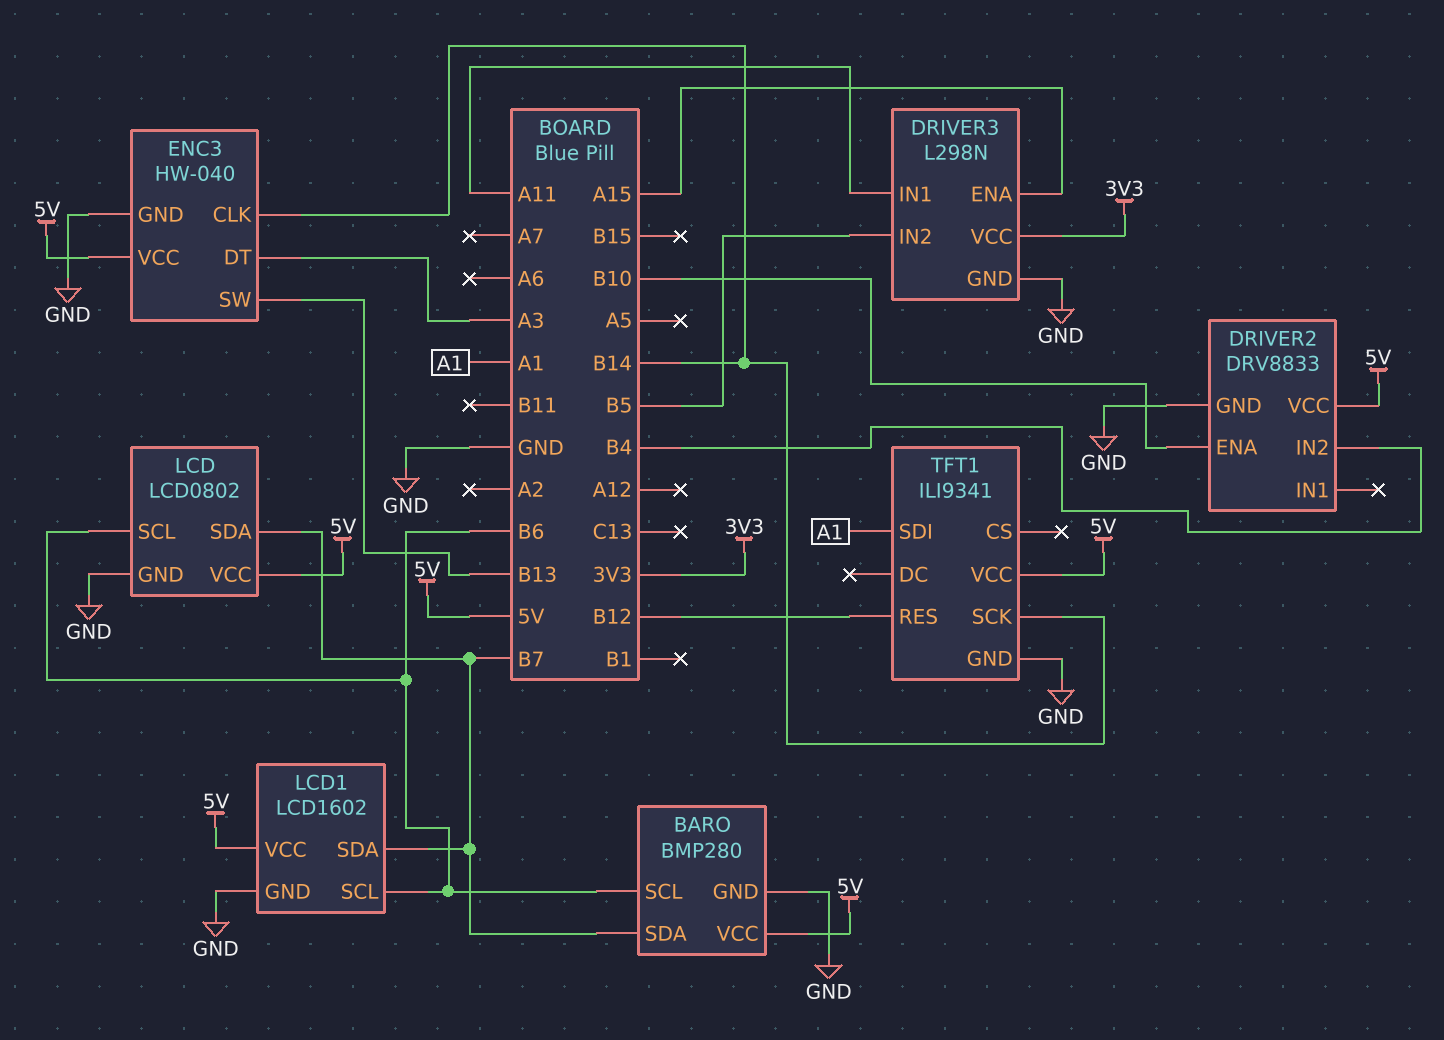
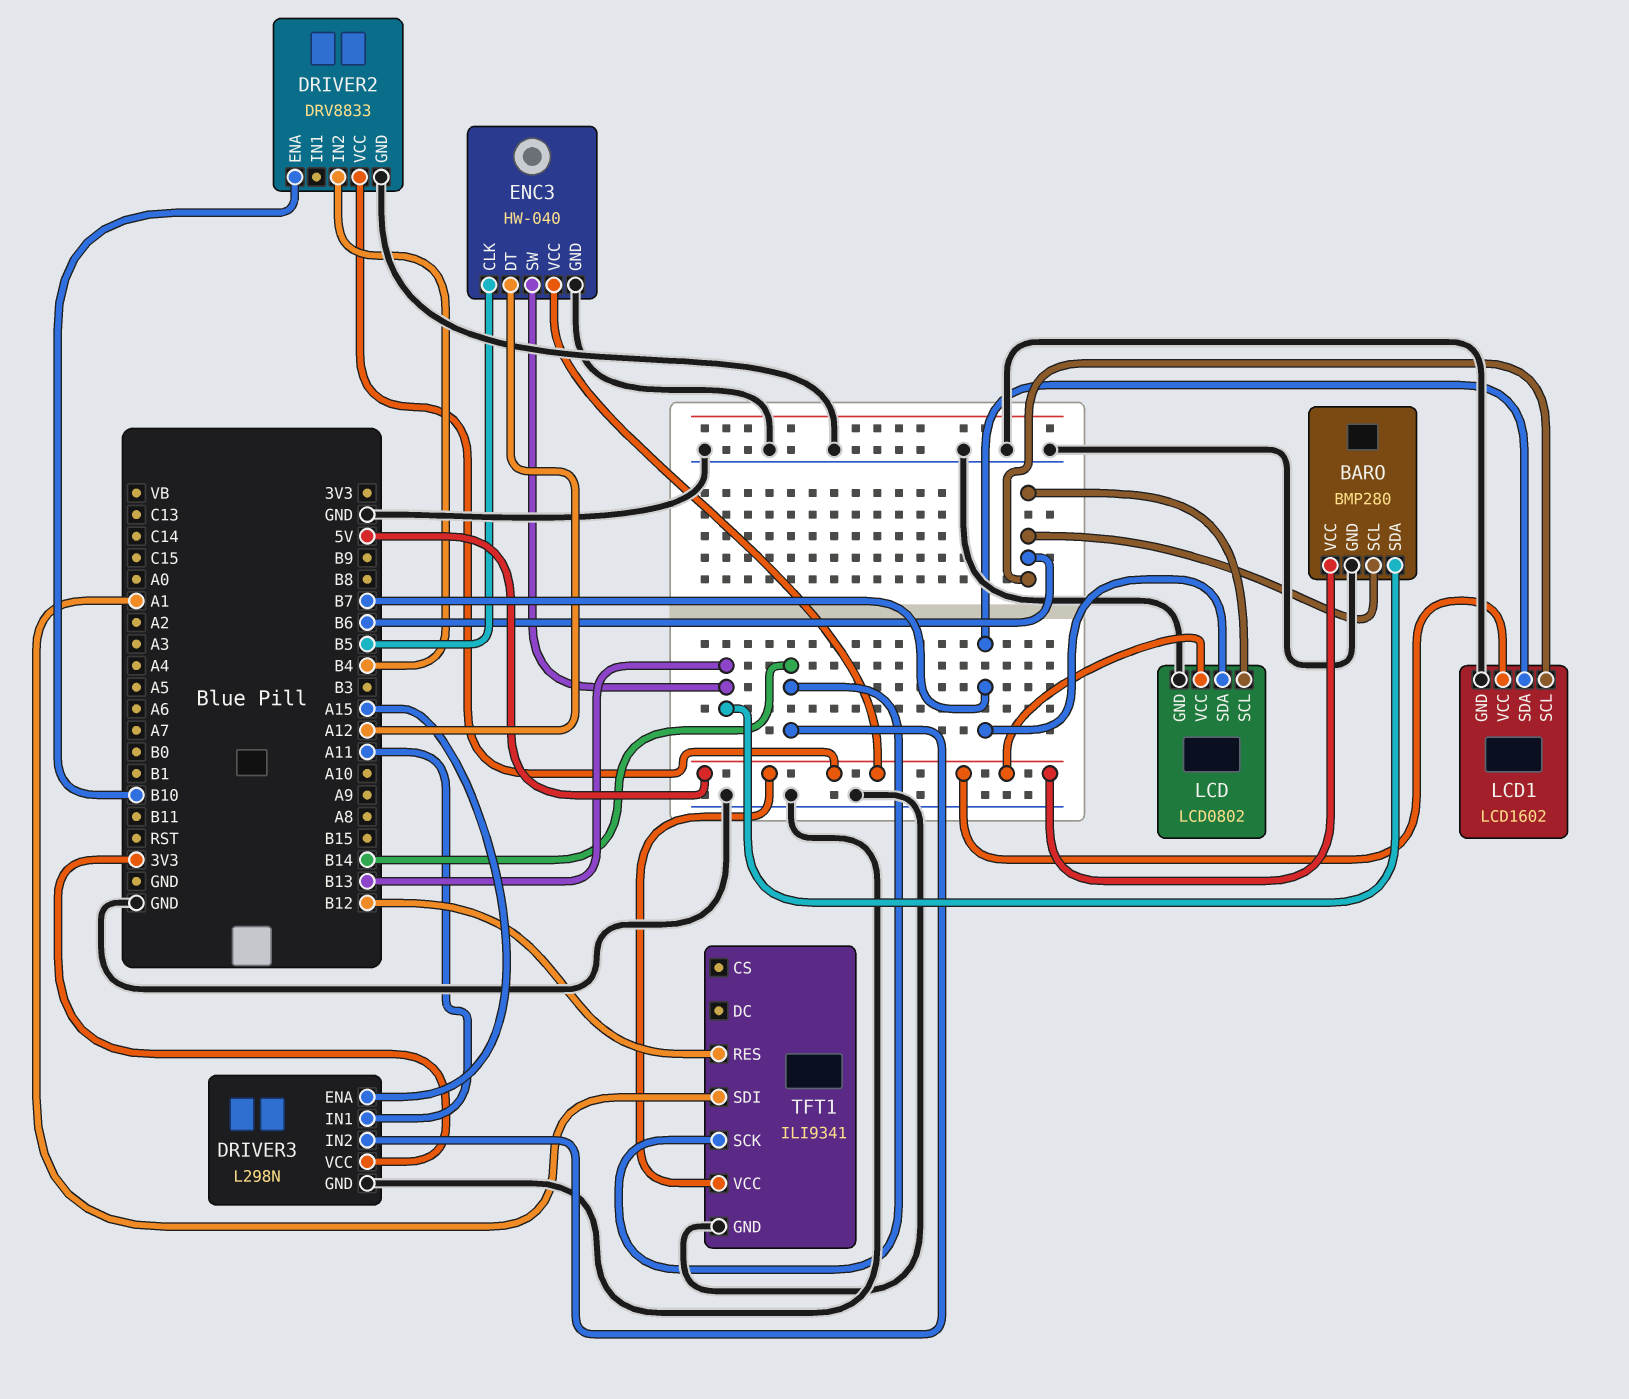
BARO pin SDA: B7 -> B13
DRIVER3 pin IN2: B5 -> B14
ENC3 pin CLK: B14 -> B5
ENC3 pin DT: A3 -> A12

